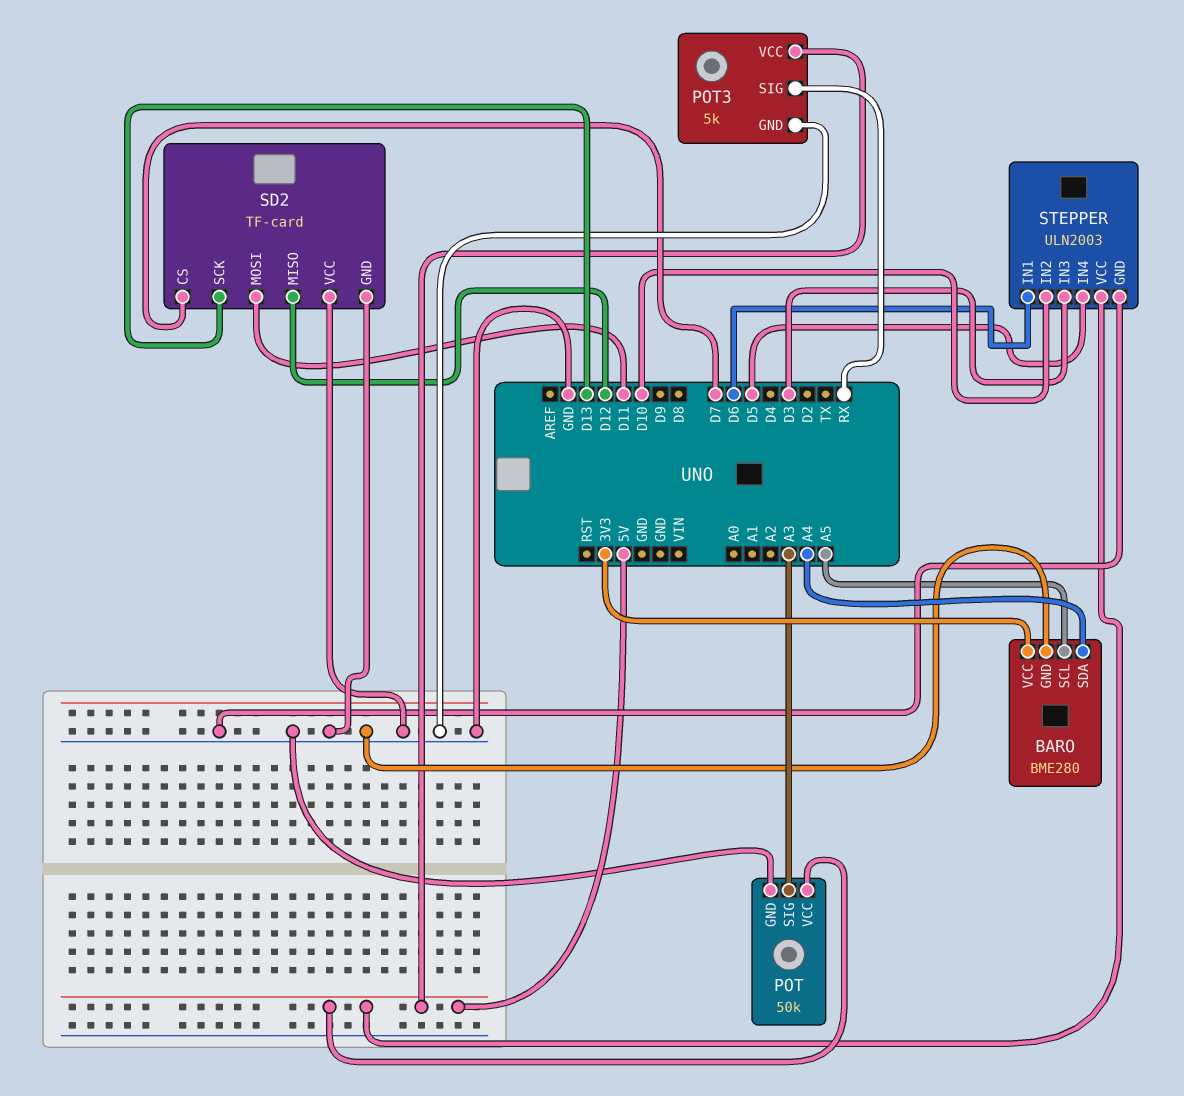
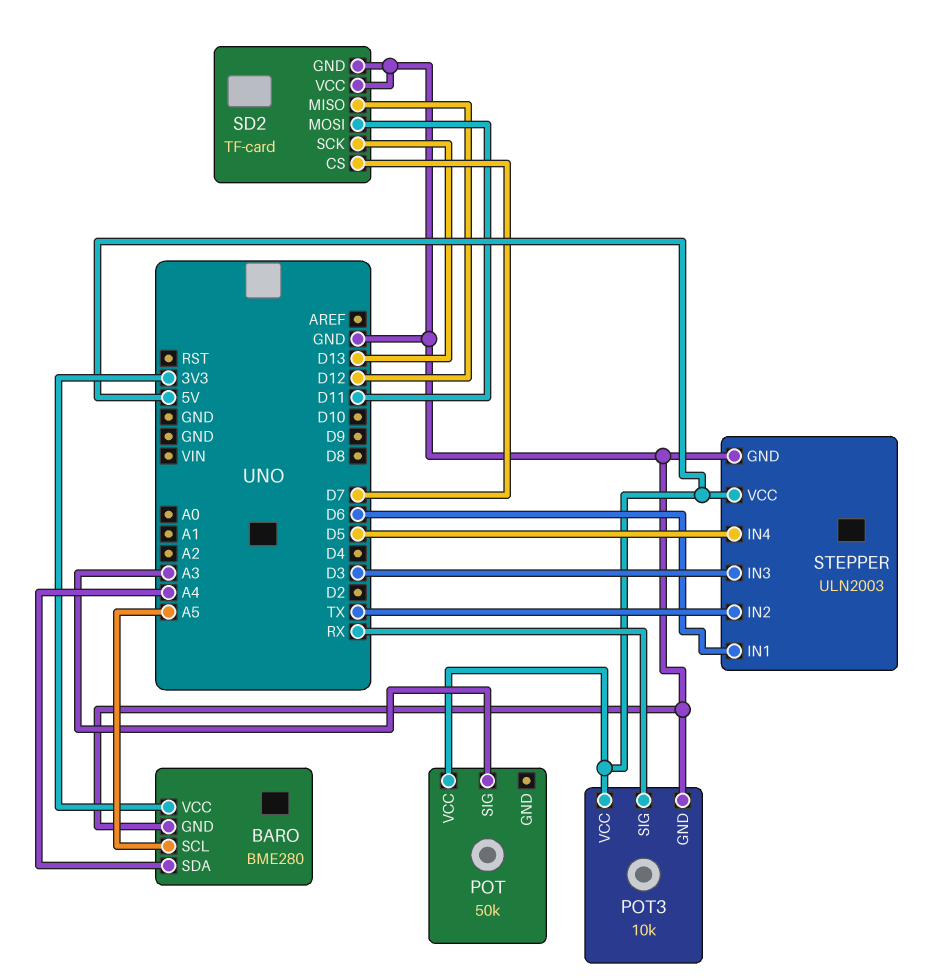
POT pin GND: GND -> none
POT3: 5k -> 10k
STEPPER pin IN2: D10 -> TX

